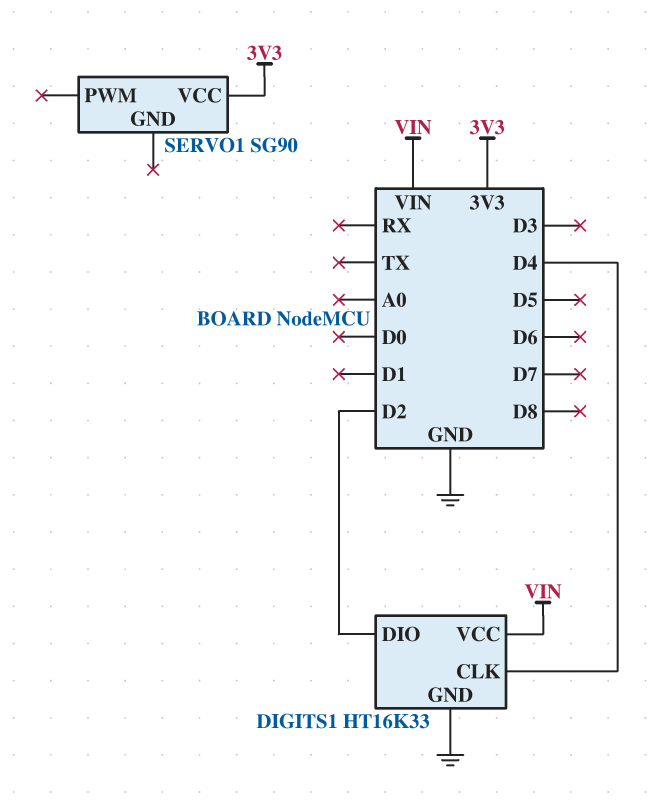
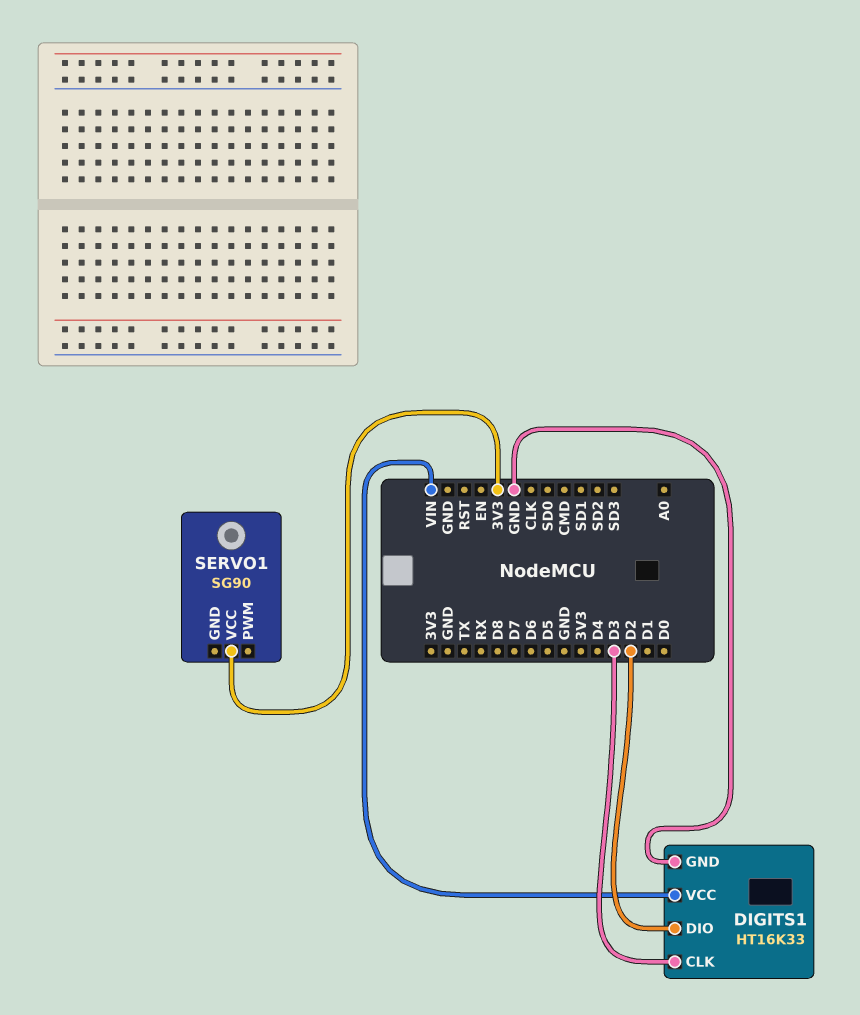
DIGITS1 pin CLK: D4 -> D3

